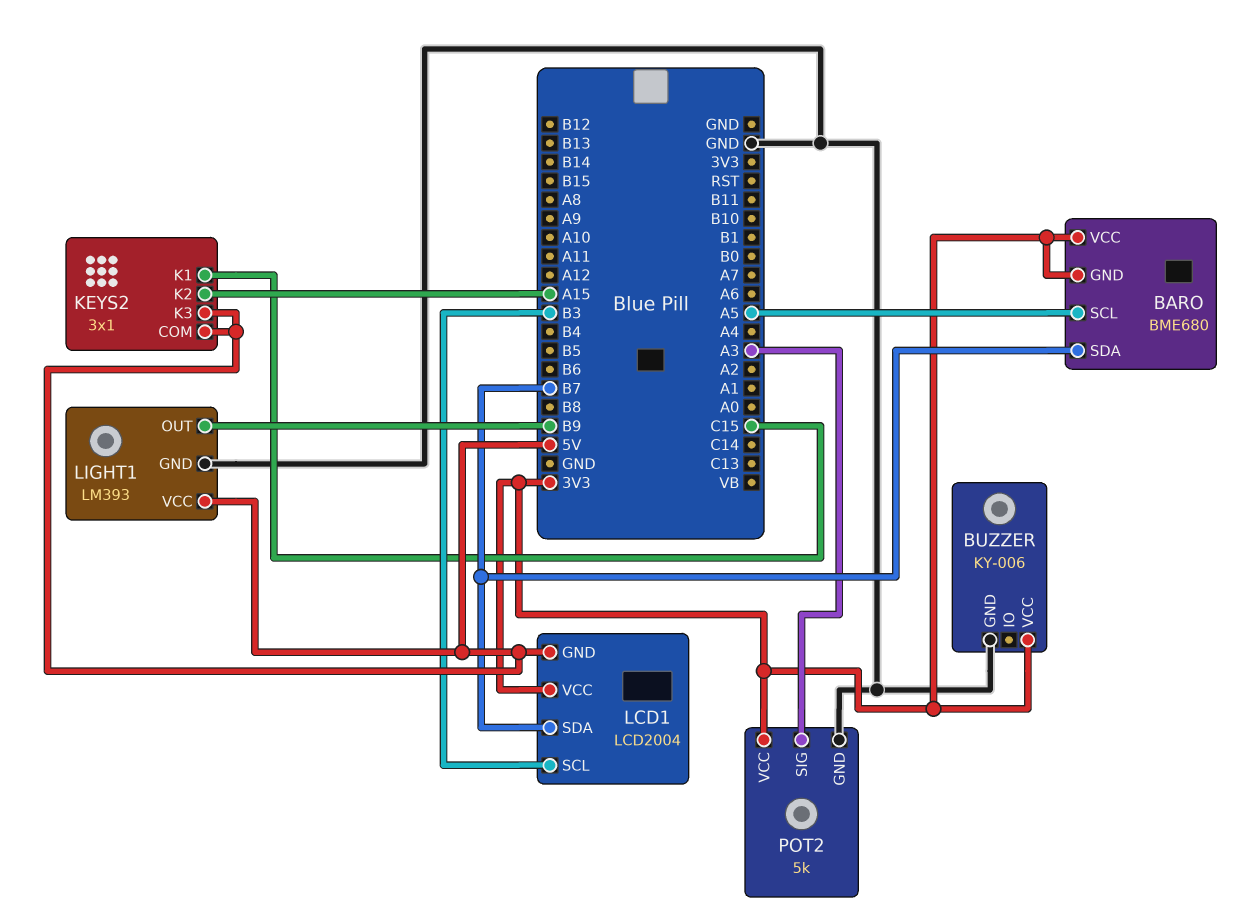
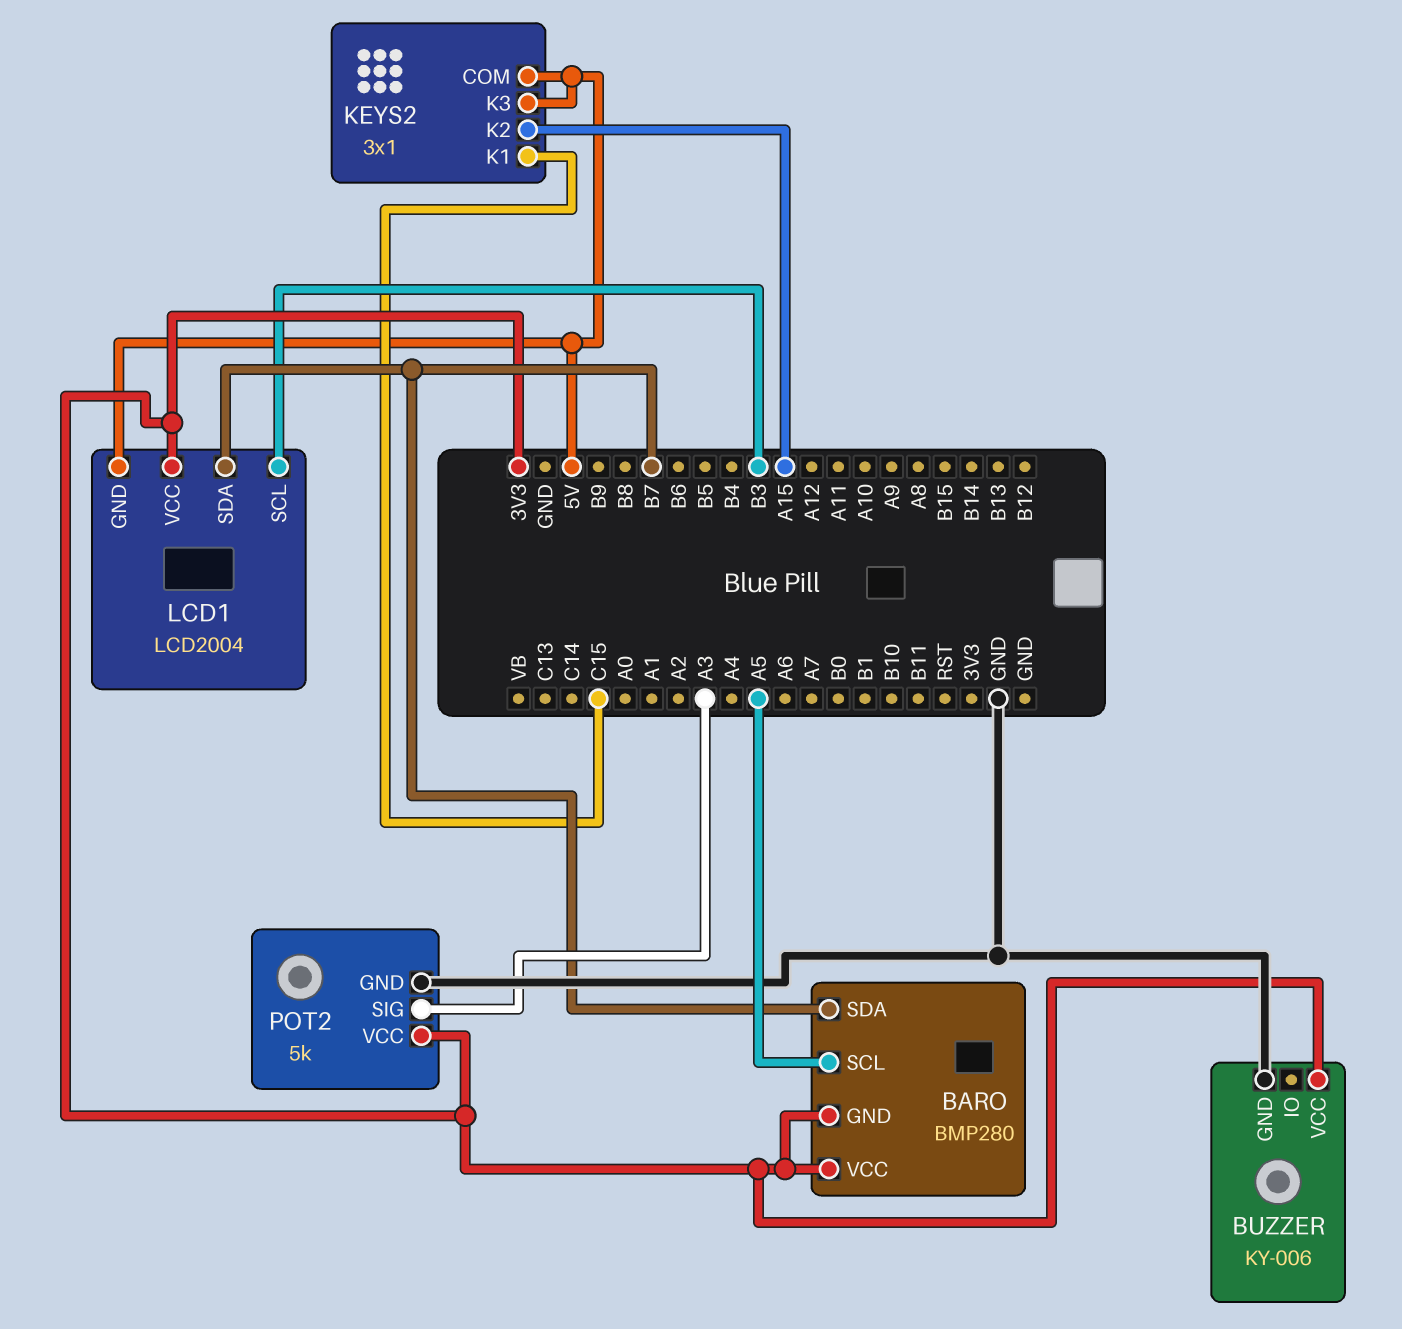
BARO: BME680 -> BMP280
LIGHT1: LM393 -> none
LIGHT1 pin GND: GND -> none
LIGHT1 pin OUT: B9 -> none
LIGHT1 pin VCC: 5V -> none

